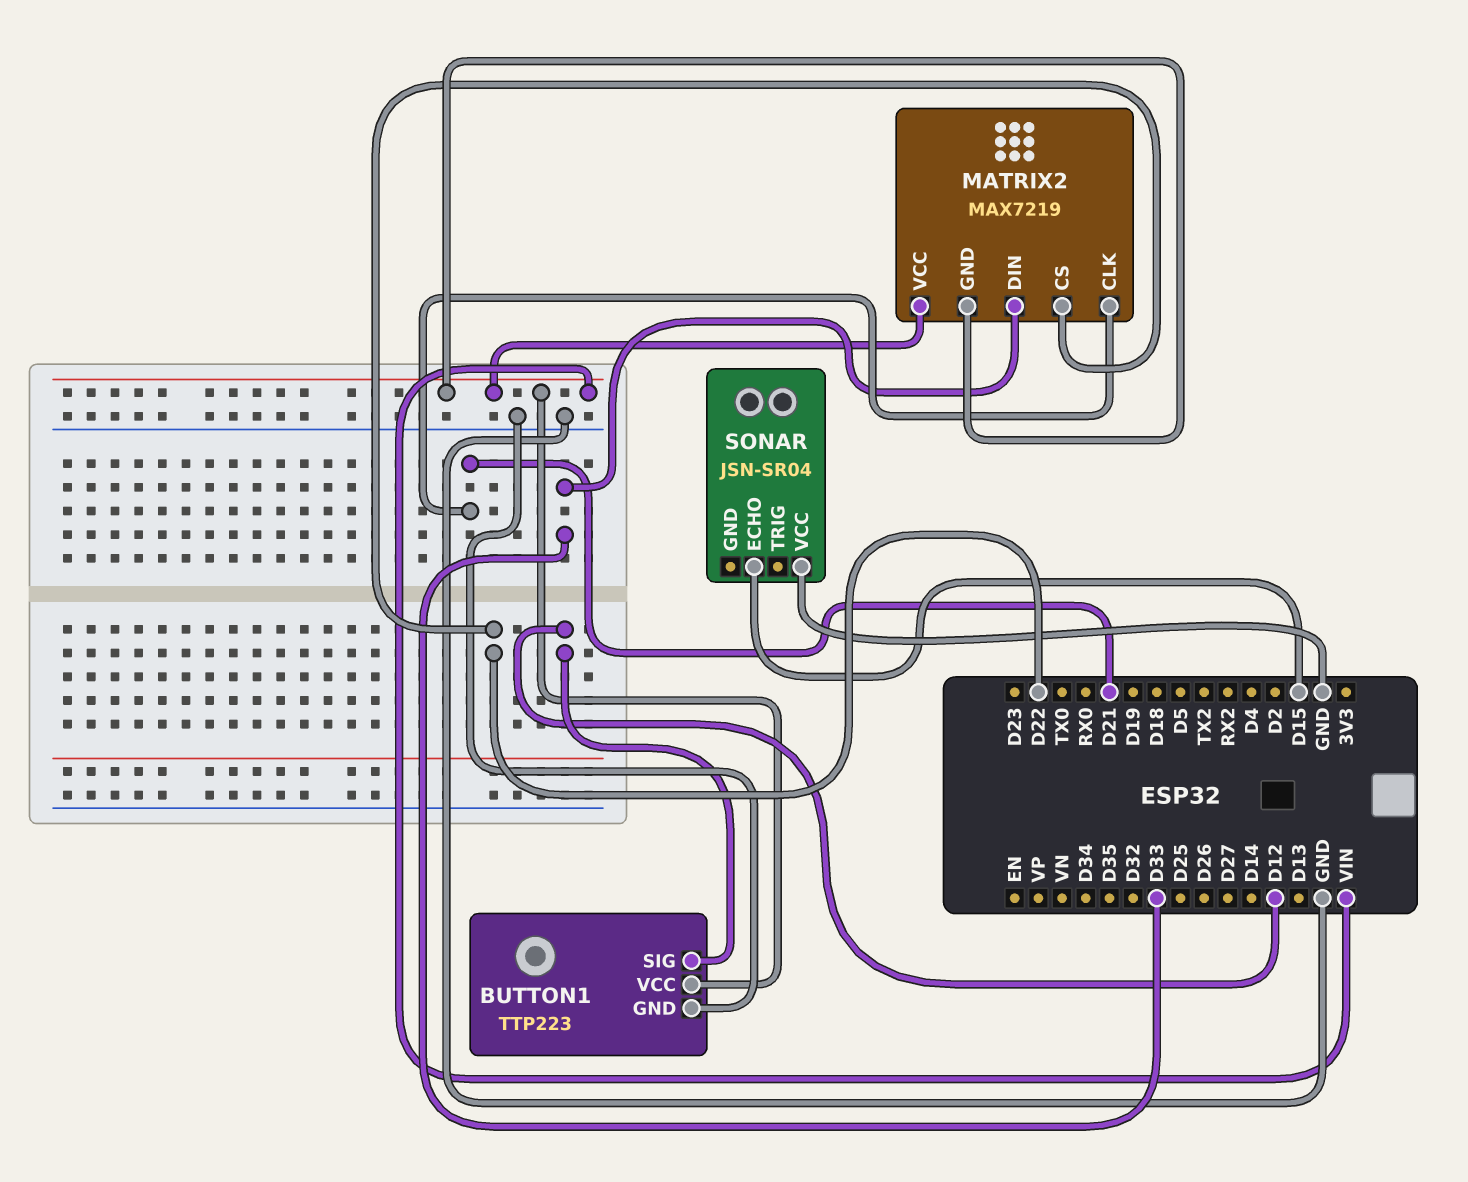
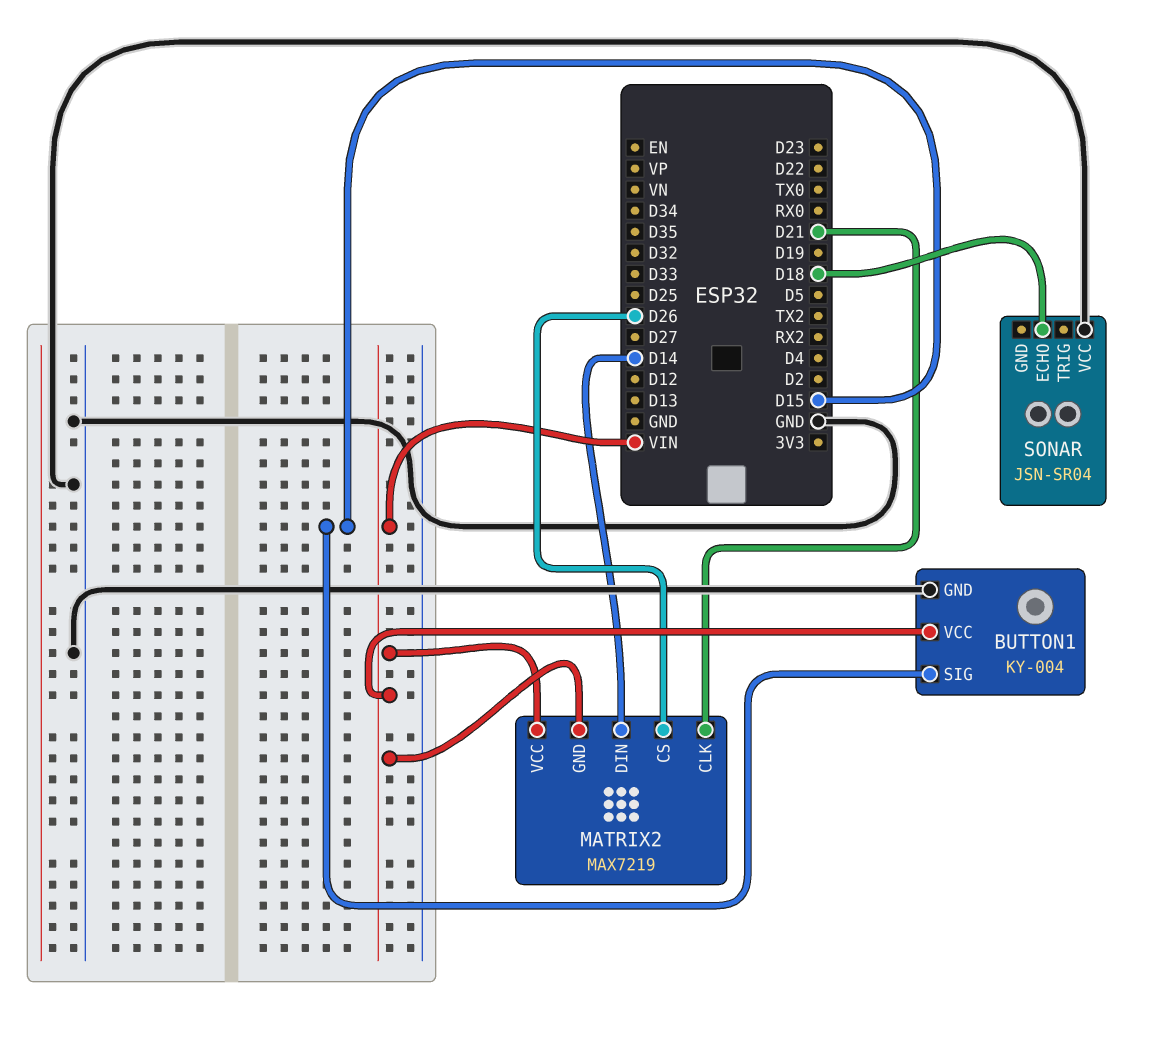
BUTTON1: TTP223 -> KY-004
BUTTON1 pin SIG: D12 -> D15
MATRIX2 pin CS: D22 -> D26
MATRIX2 pin DIN: D33 -> D14
SONAR pin ECHO: D15 -> D18

